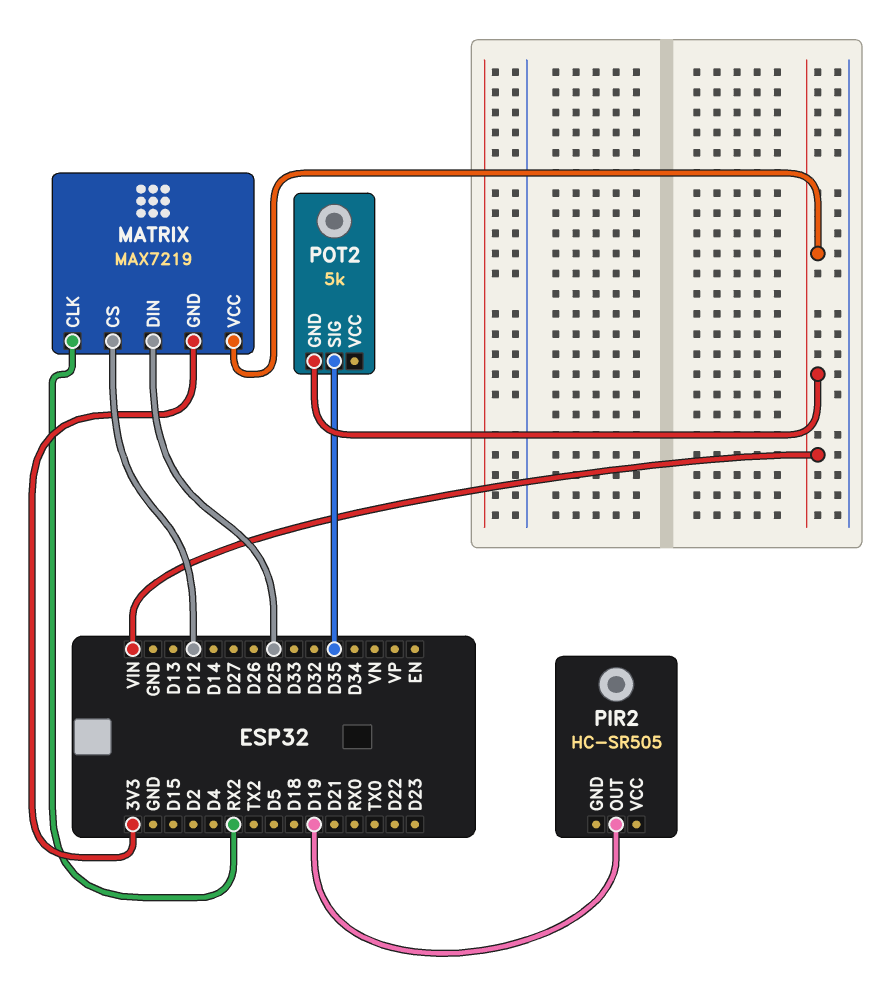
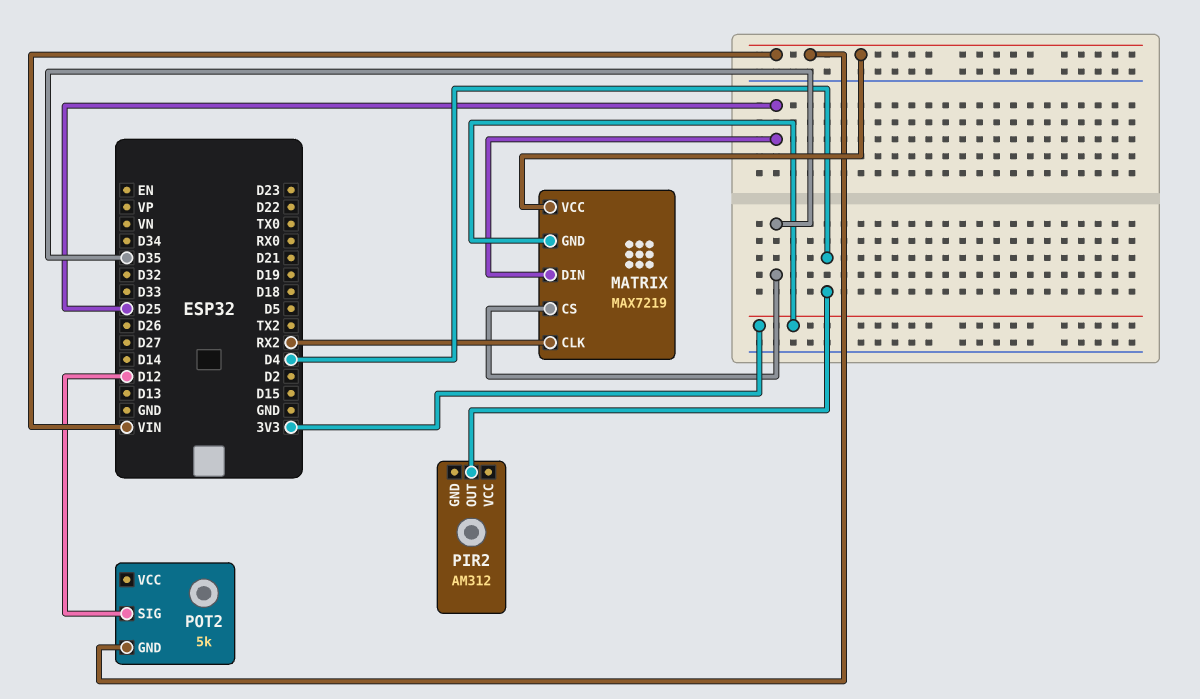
MATRIX pin CS: D12 -> D35
PIR2: HC-SR505 -> AM312
PIR2 pin OUT: D19 -> D4
POT2 pin SIG: D35 -> D12

